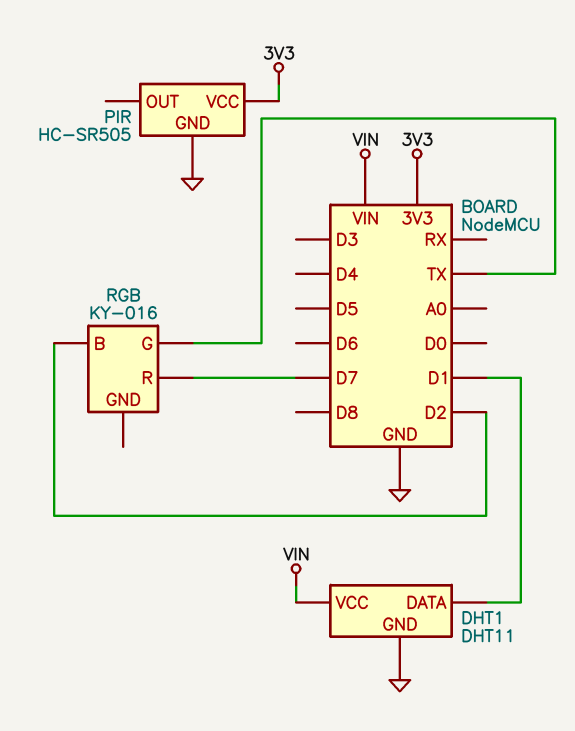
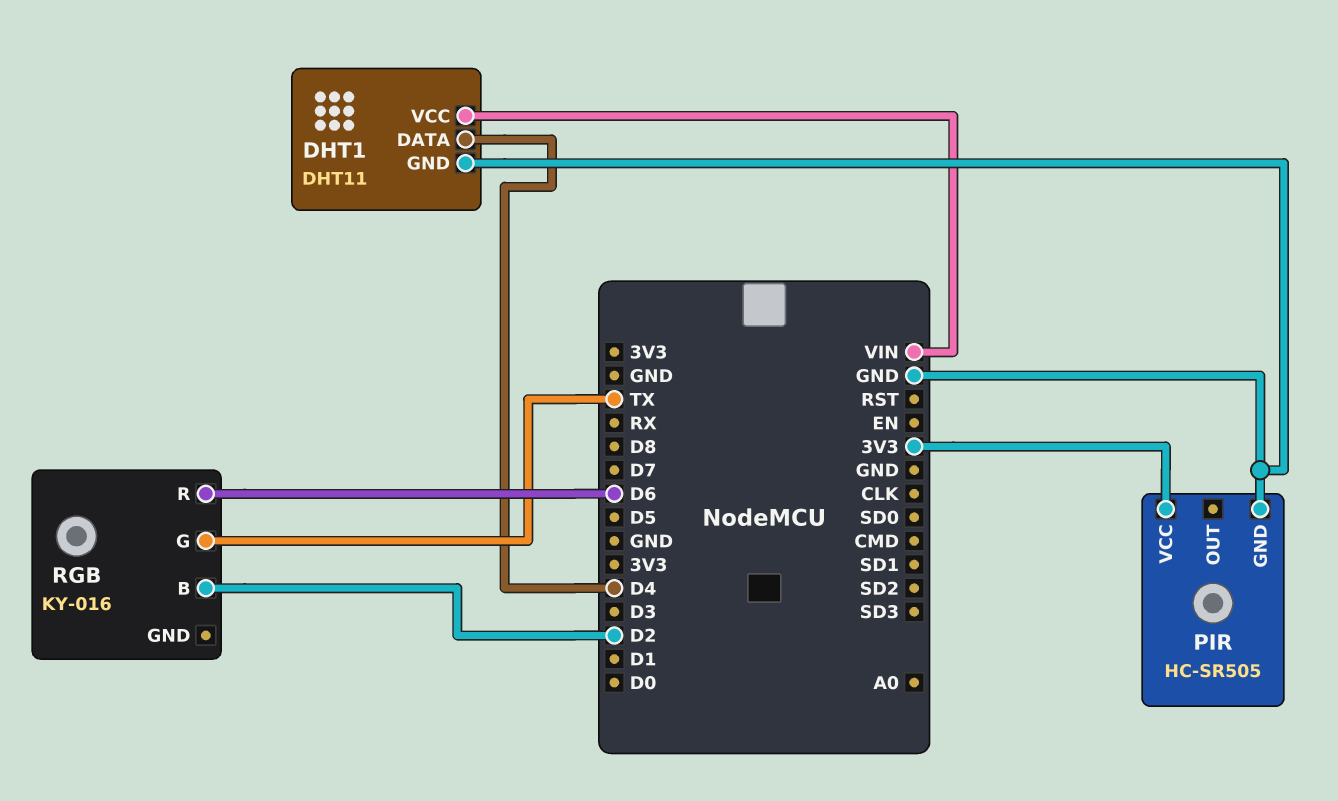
DHT1 pin DATA: D1 -> D4
RGB pin R: D7 -> D6

